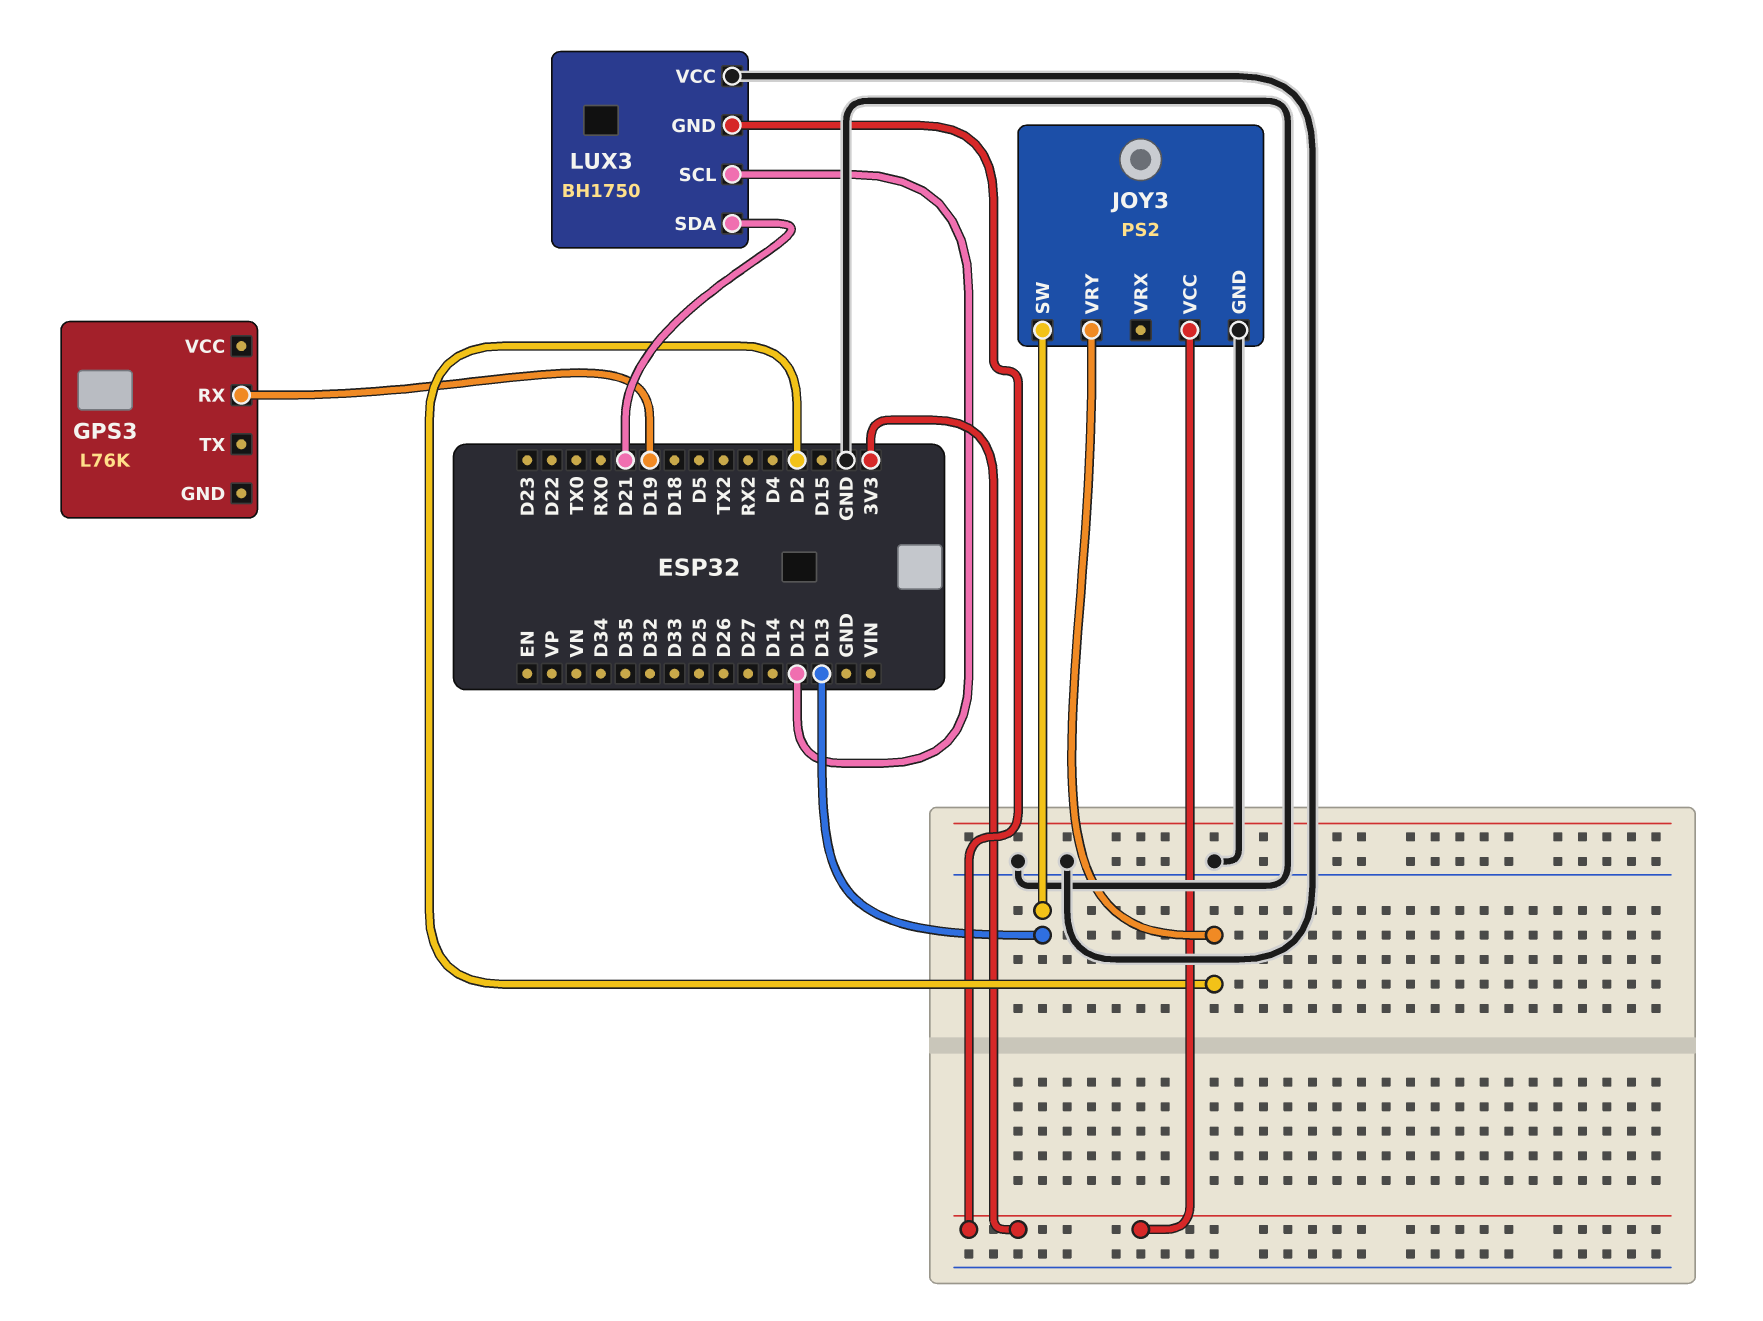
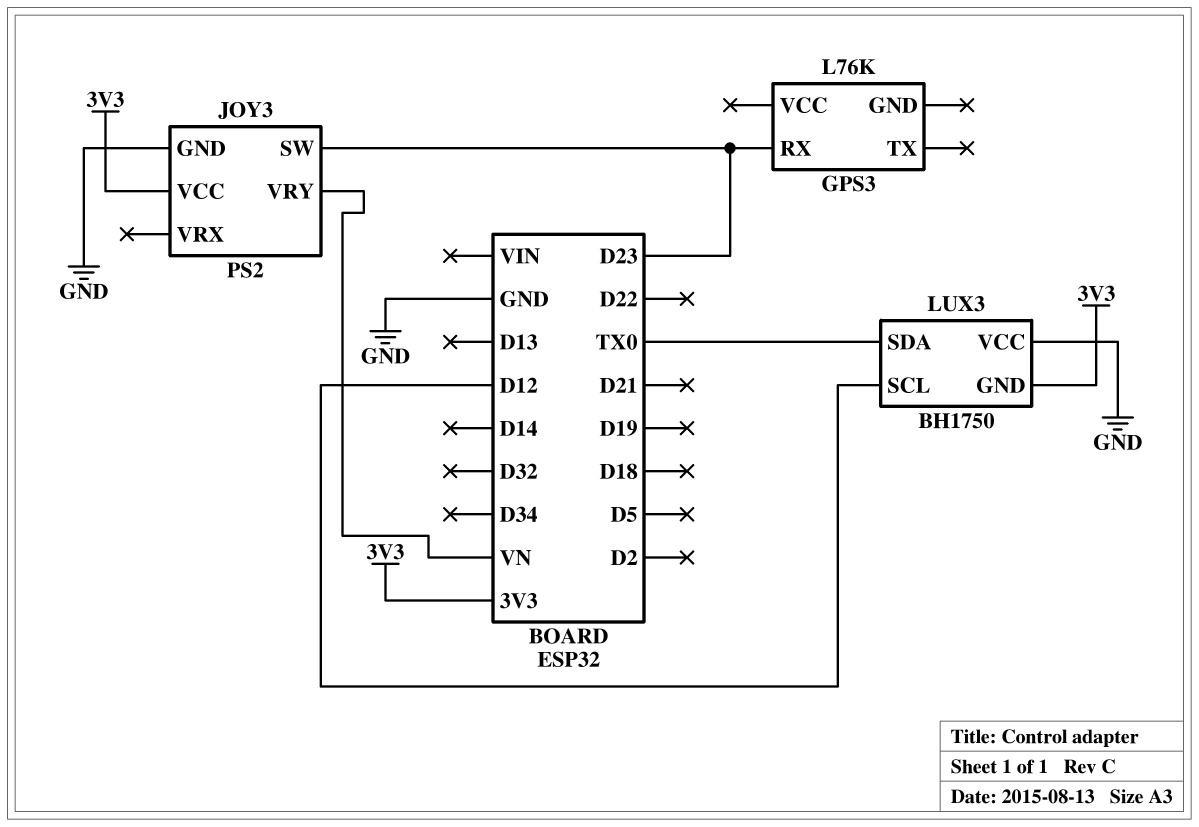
GPS3 pin RX: D19 -> D23
JOY3 pin SW: D13 -> D23
JOY3 pin VRY: D2 -> VN
LUX3 pin SDA: D21 -> TX0

